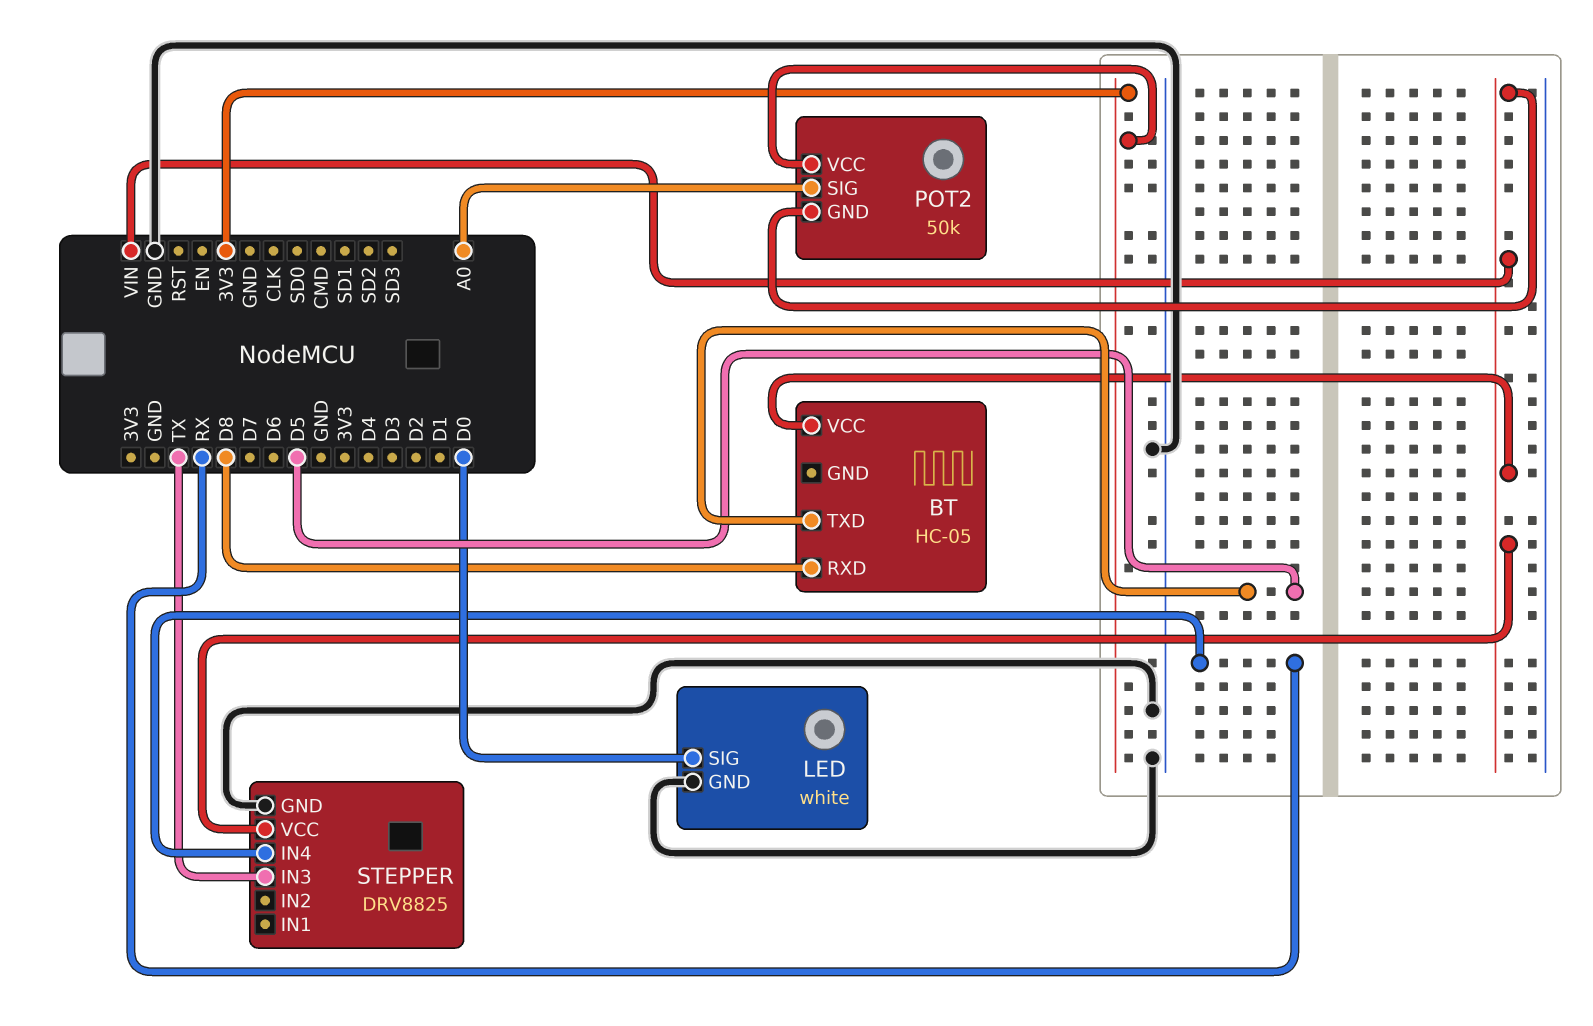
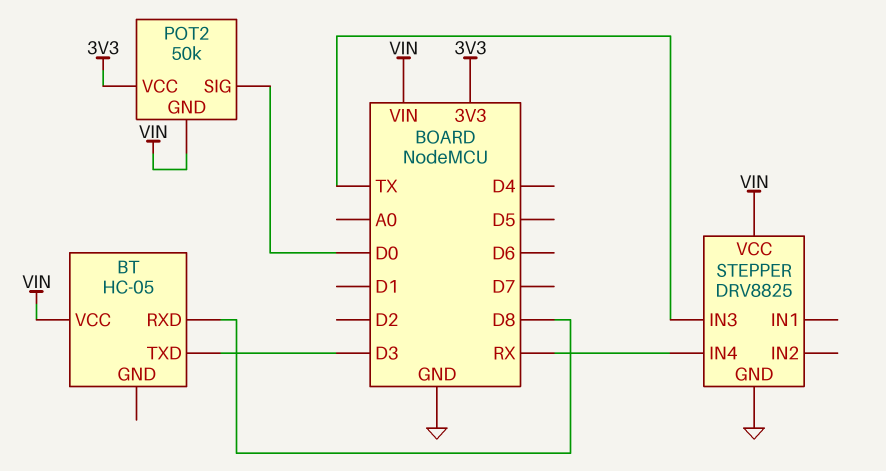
BT pin TXD: D5 -> D3
LED: white -> none
LED pin GND: GND -> none
LED pin SIG: D0 -> none
POT2 pin SIG: A0 -> D0

